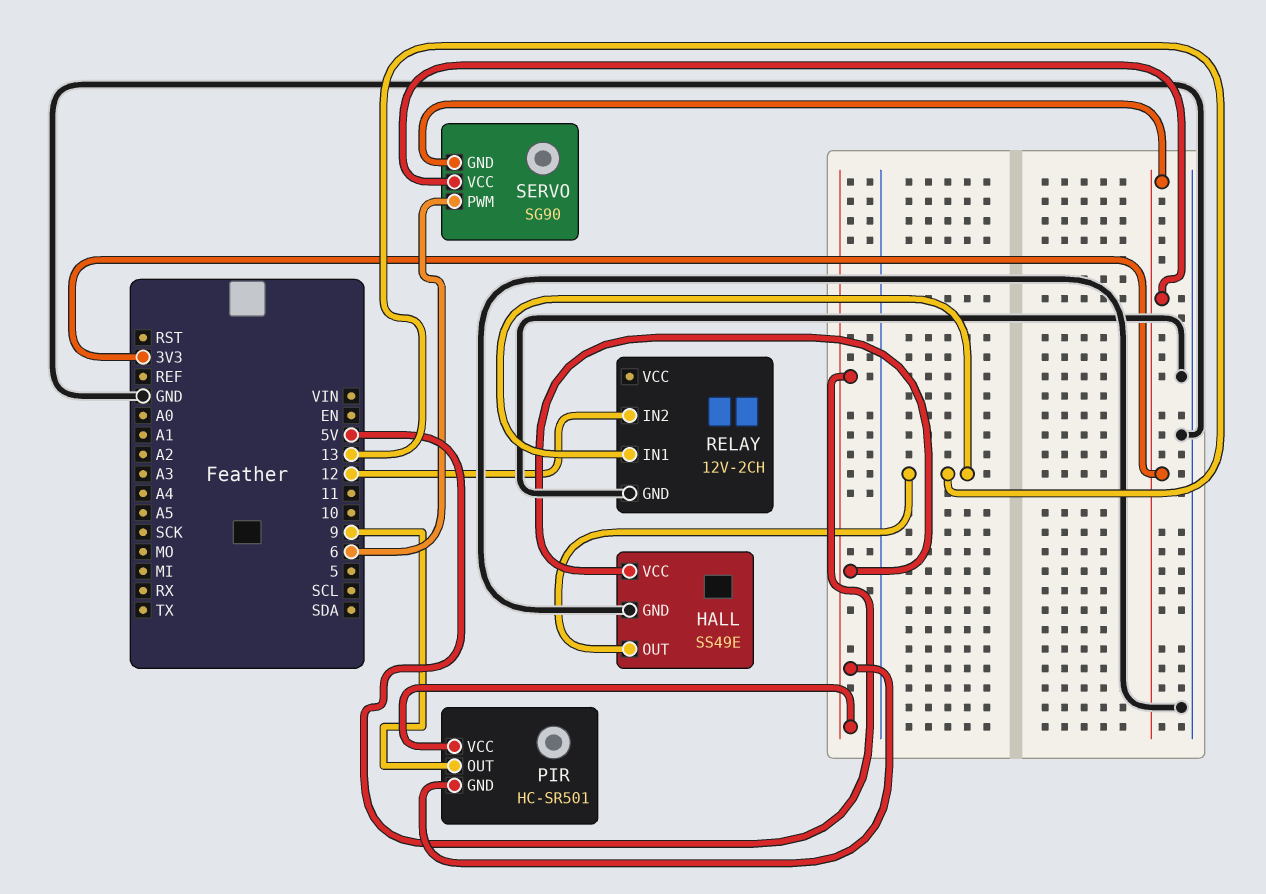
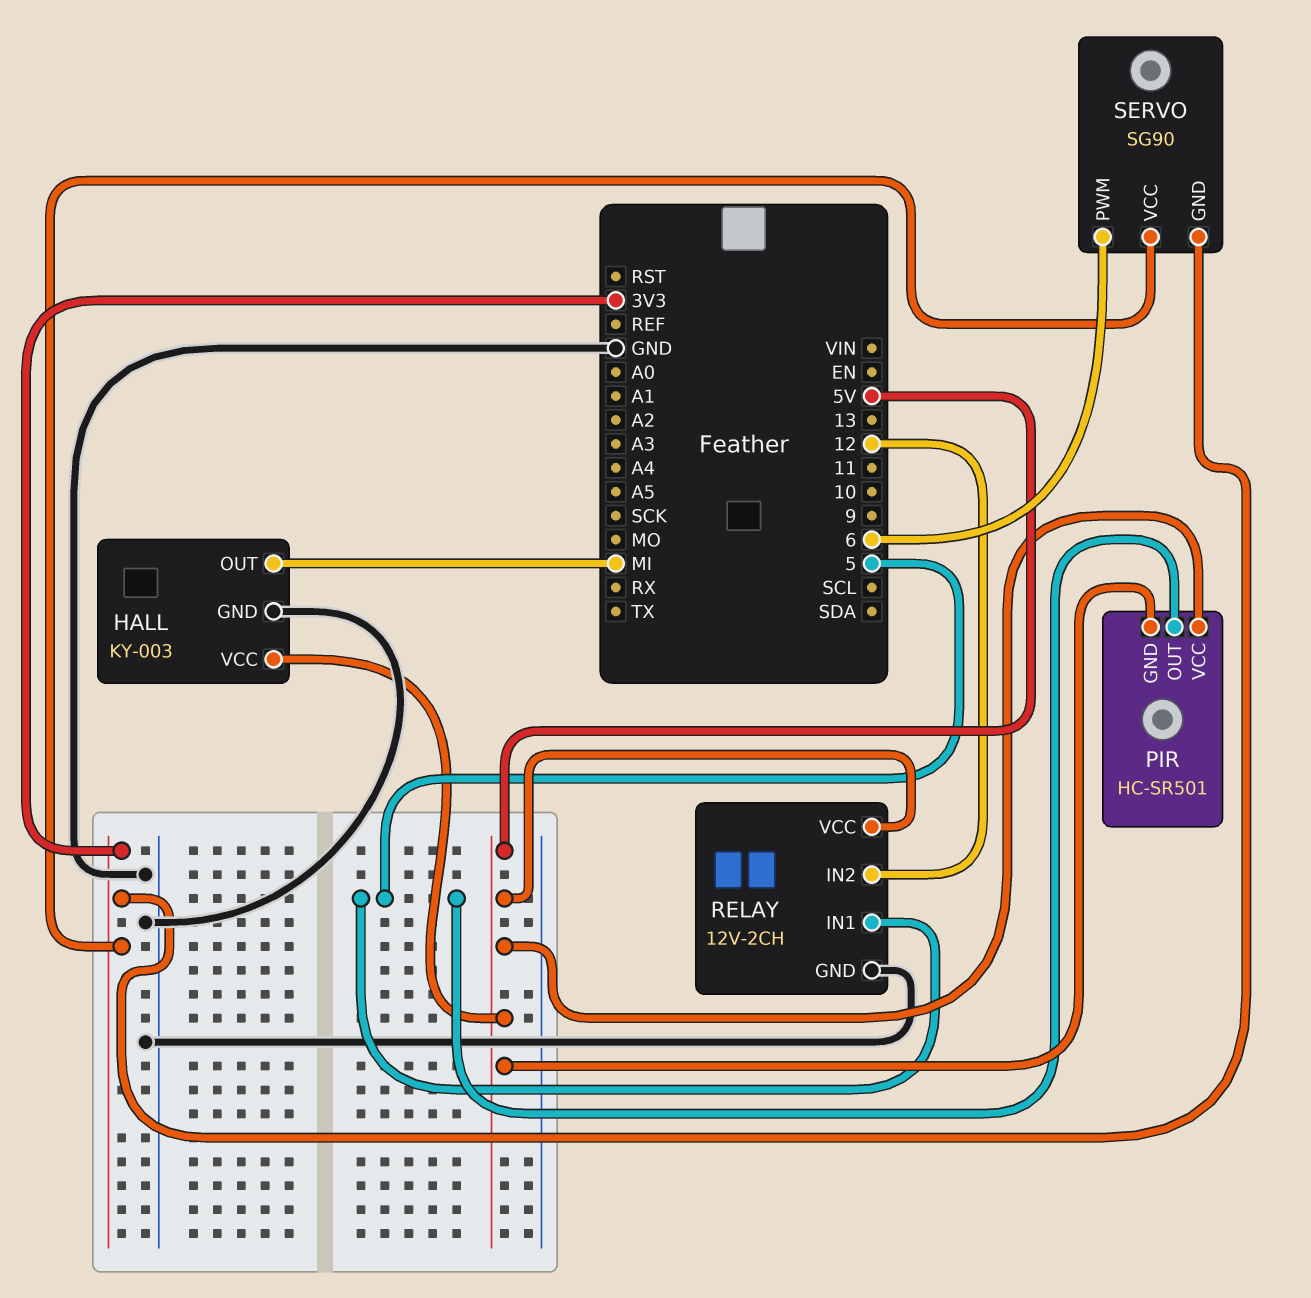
HALL: SS49E -> KY-003
HALL pin OUT: 13 -> MI
PIR pin OUT: 9 -> 5
RELAY pin IN1: 13 -> 5
RELAY pin VCC: none -> 5V

